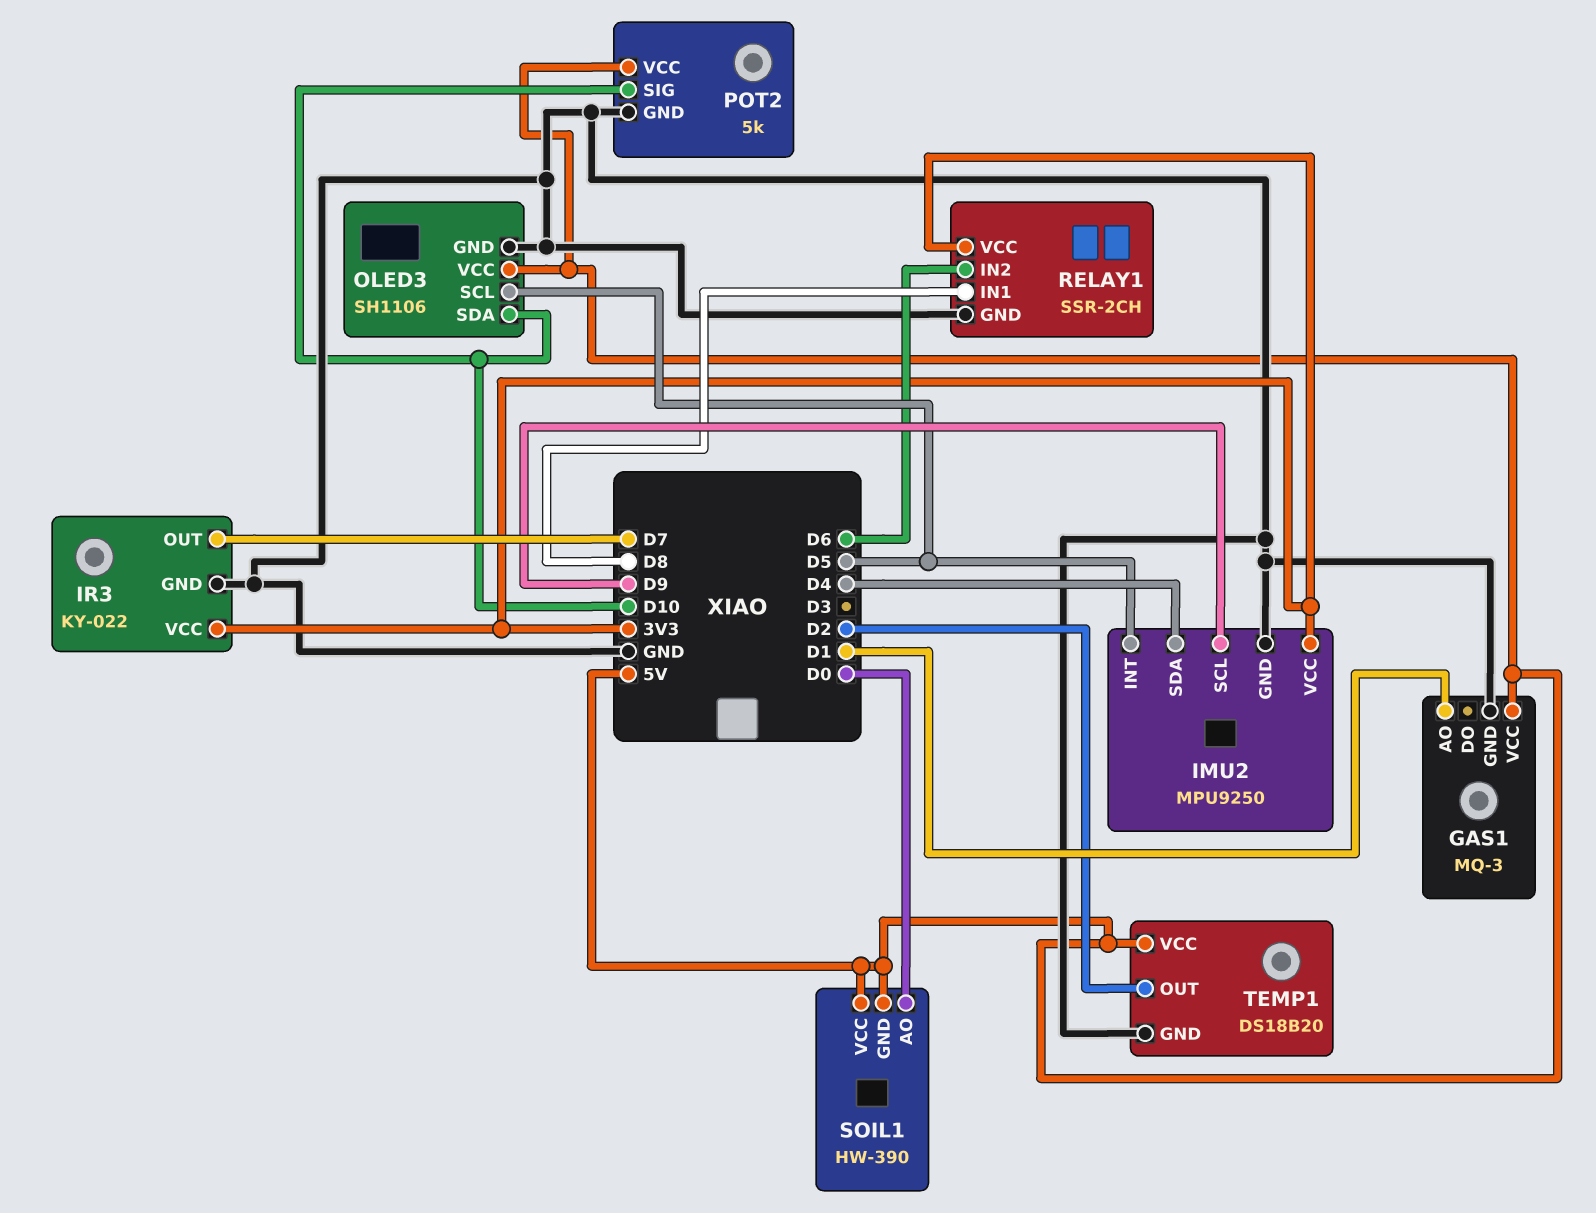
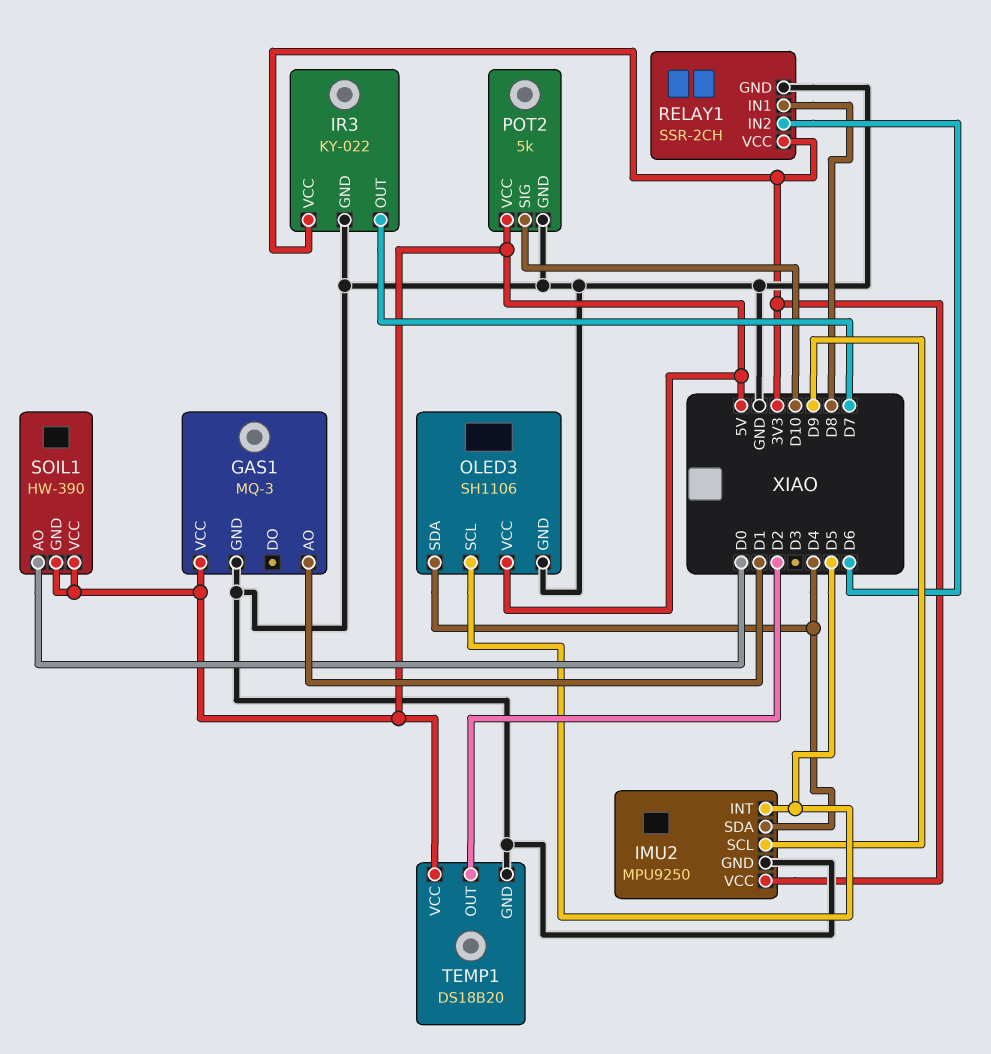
OLED3 pin SDA: D10 -> D4

